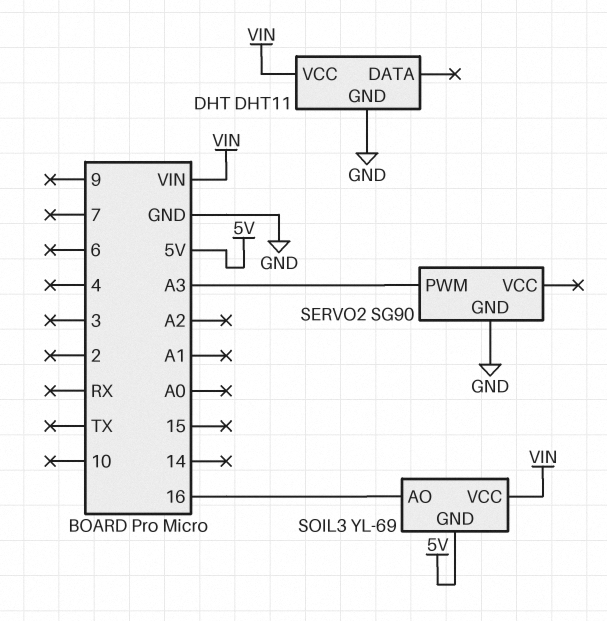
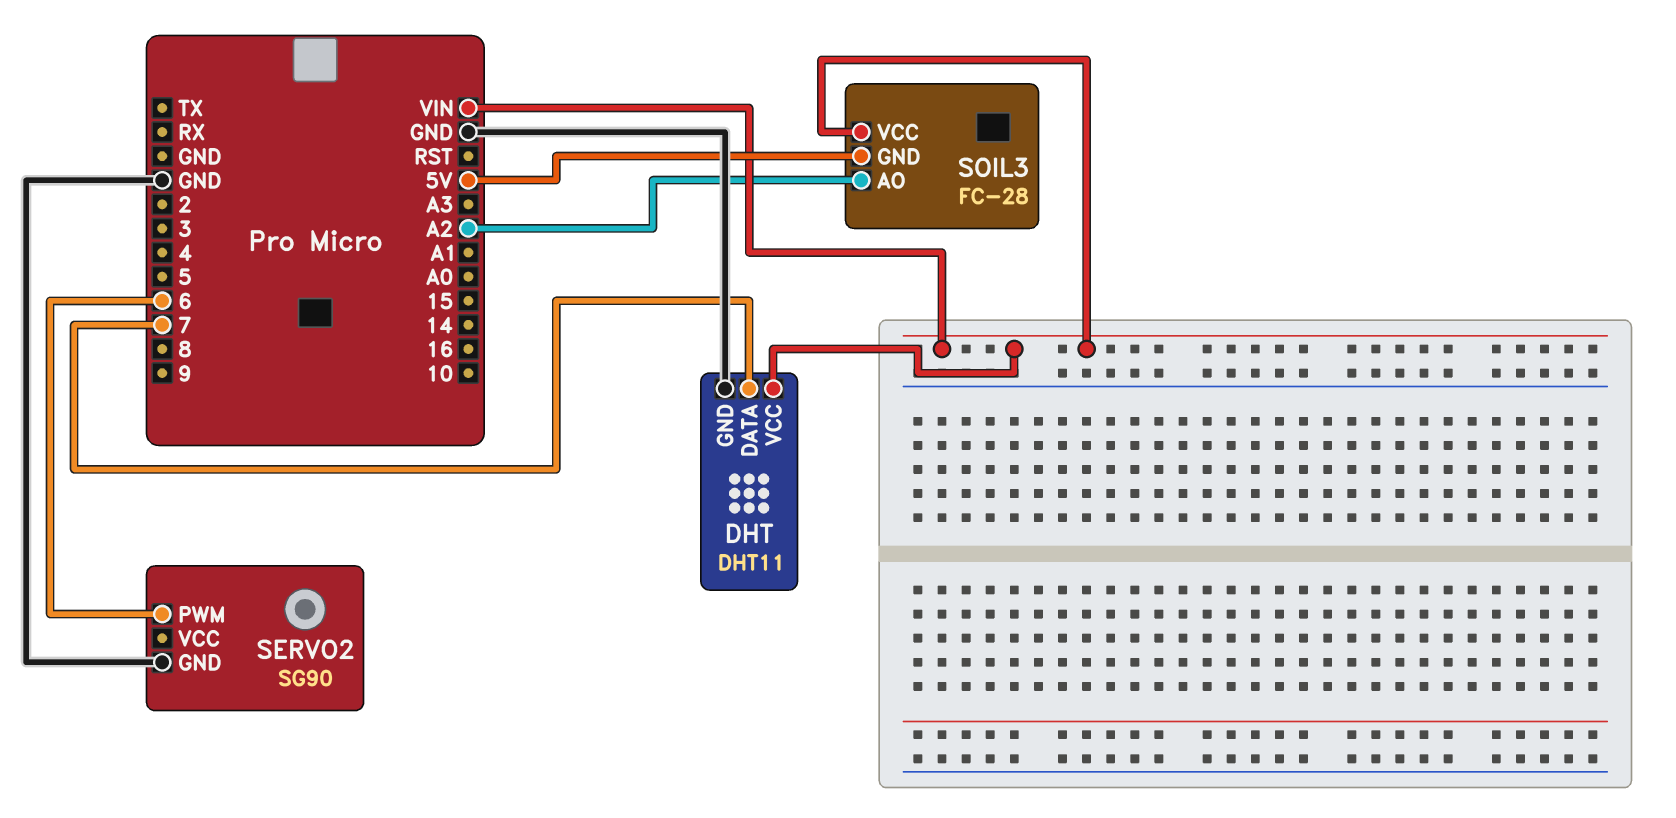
DHT pin DATA: none -> 7
SERVO2 pin PWM: A3 -> 6
SOIL3: YL-69 -> FC-28
SOIL3 pin AO: 16 -> A2

